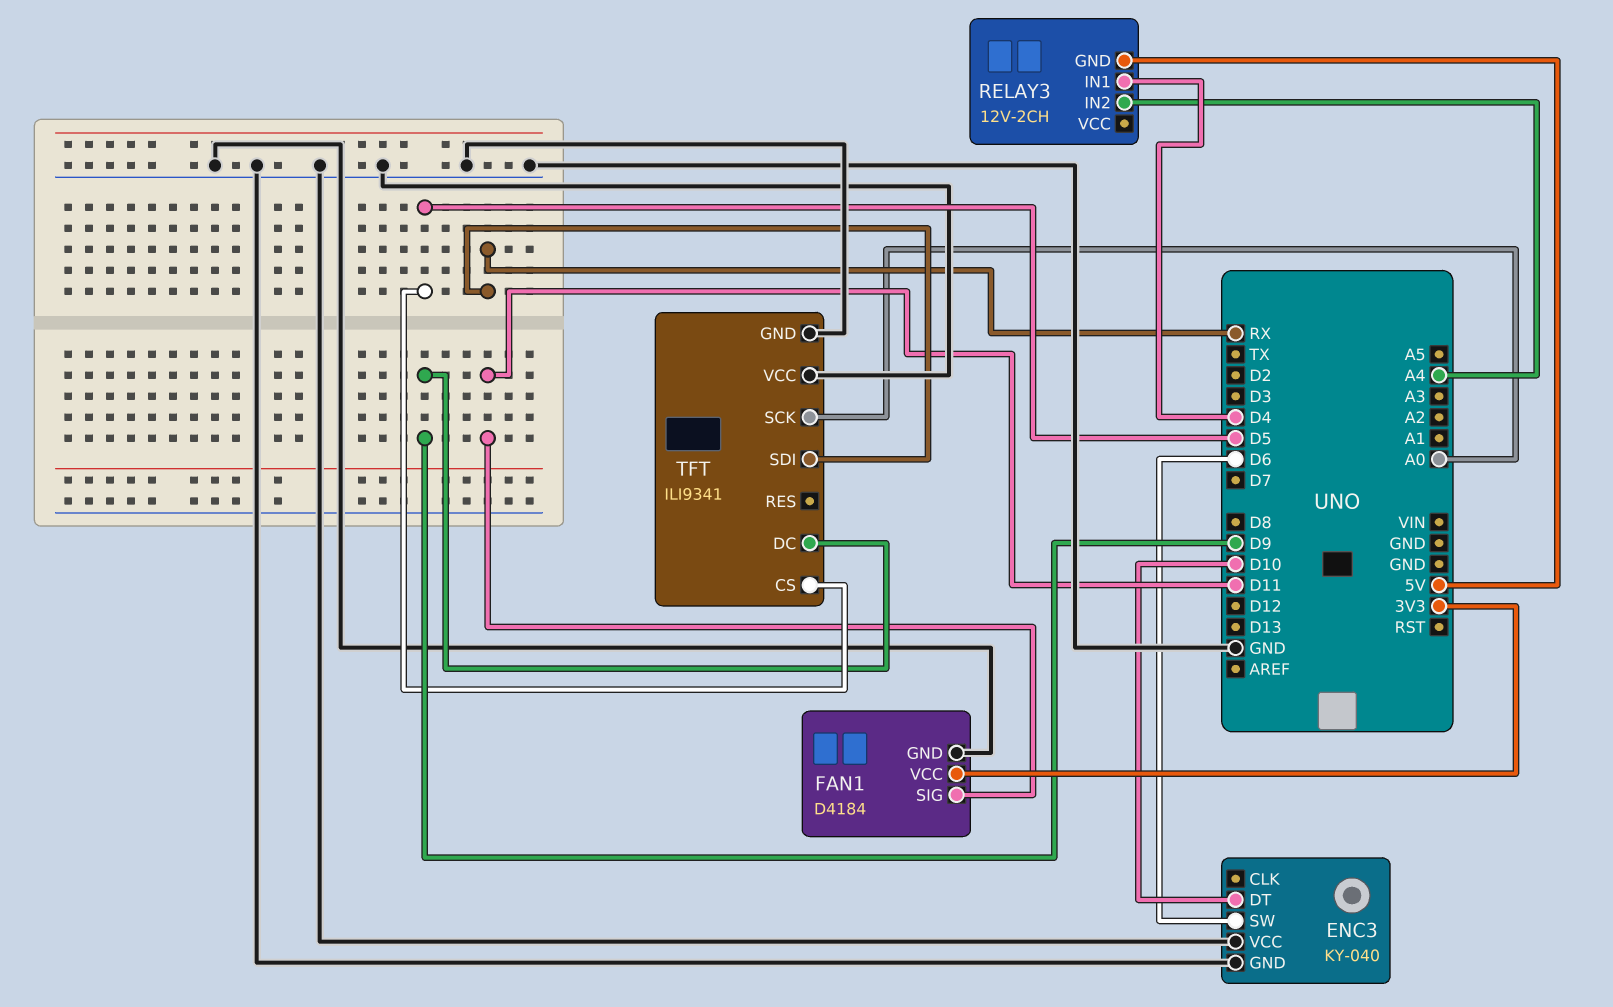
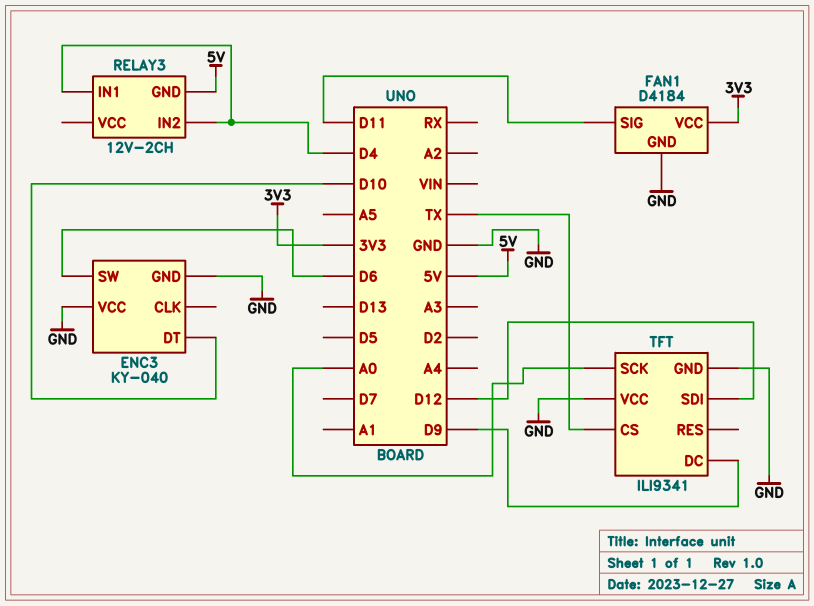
RELAY3 pin IN2: A4 -> D4
TFT pin CS: D5 -> TX
TFT pin SDI: RX -> D12

